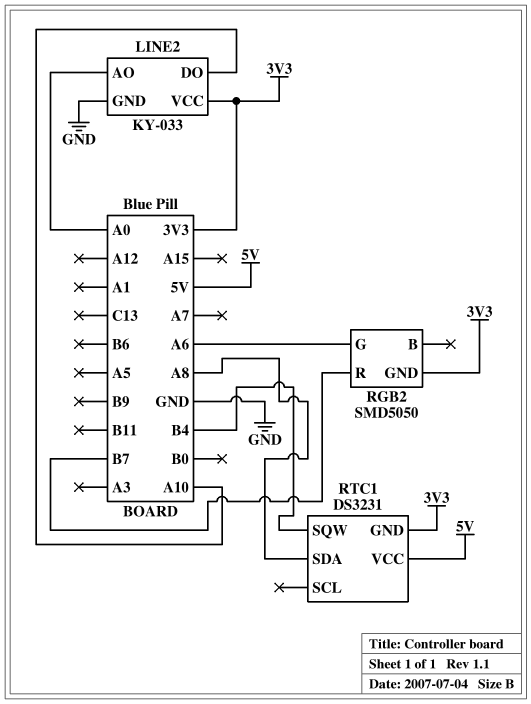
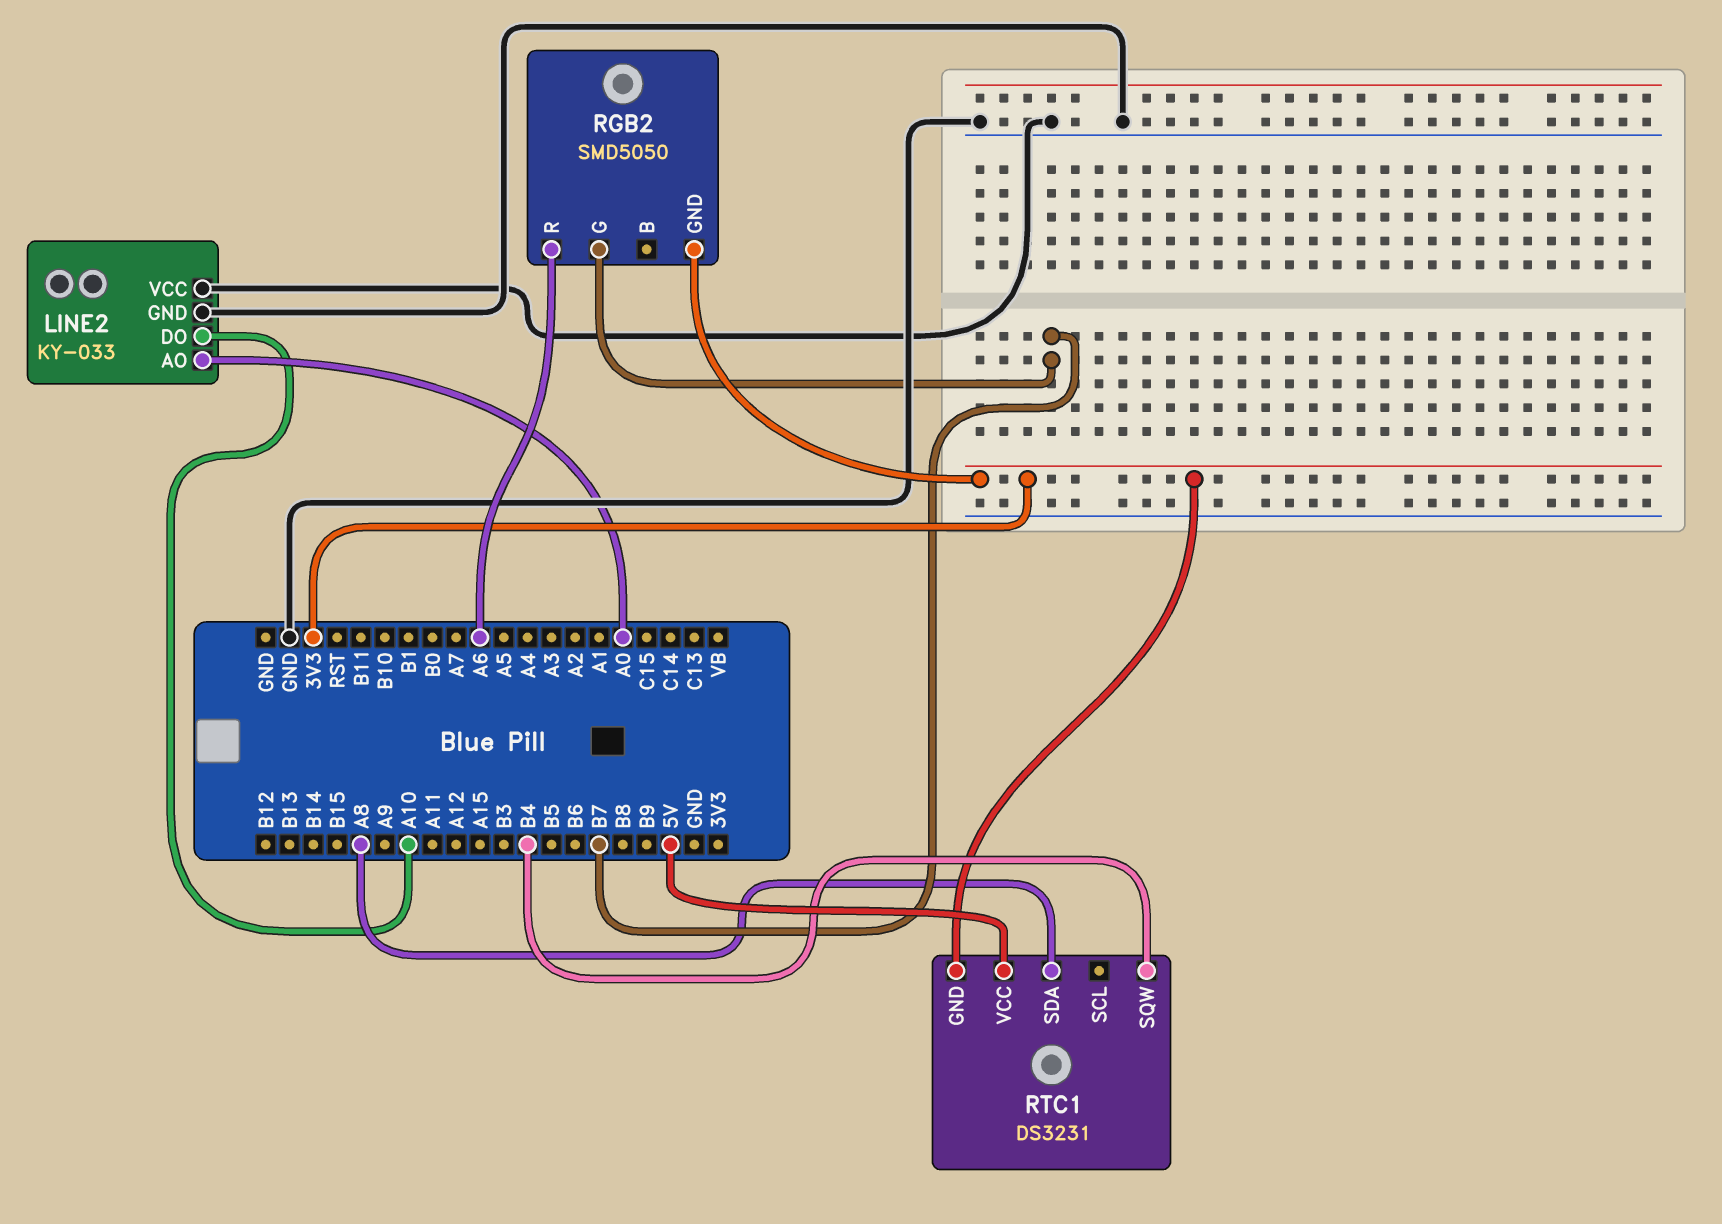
LINE2 pin VCC: 3V3 -> GND
RGB2 pin G: A6 -> B7
RGB2 pin R: B7 -> A6

